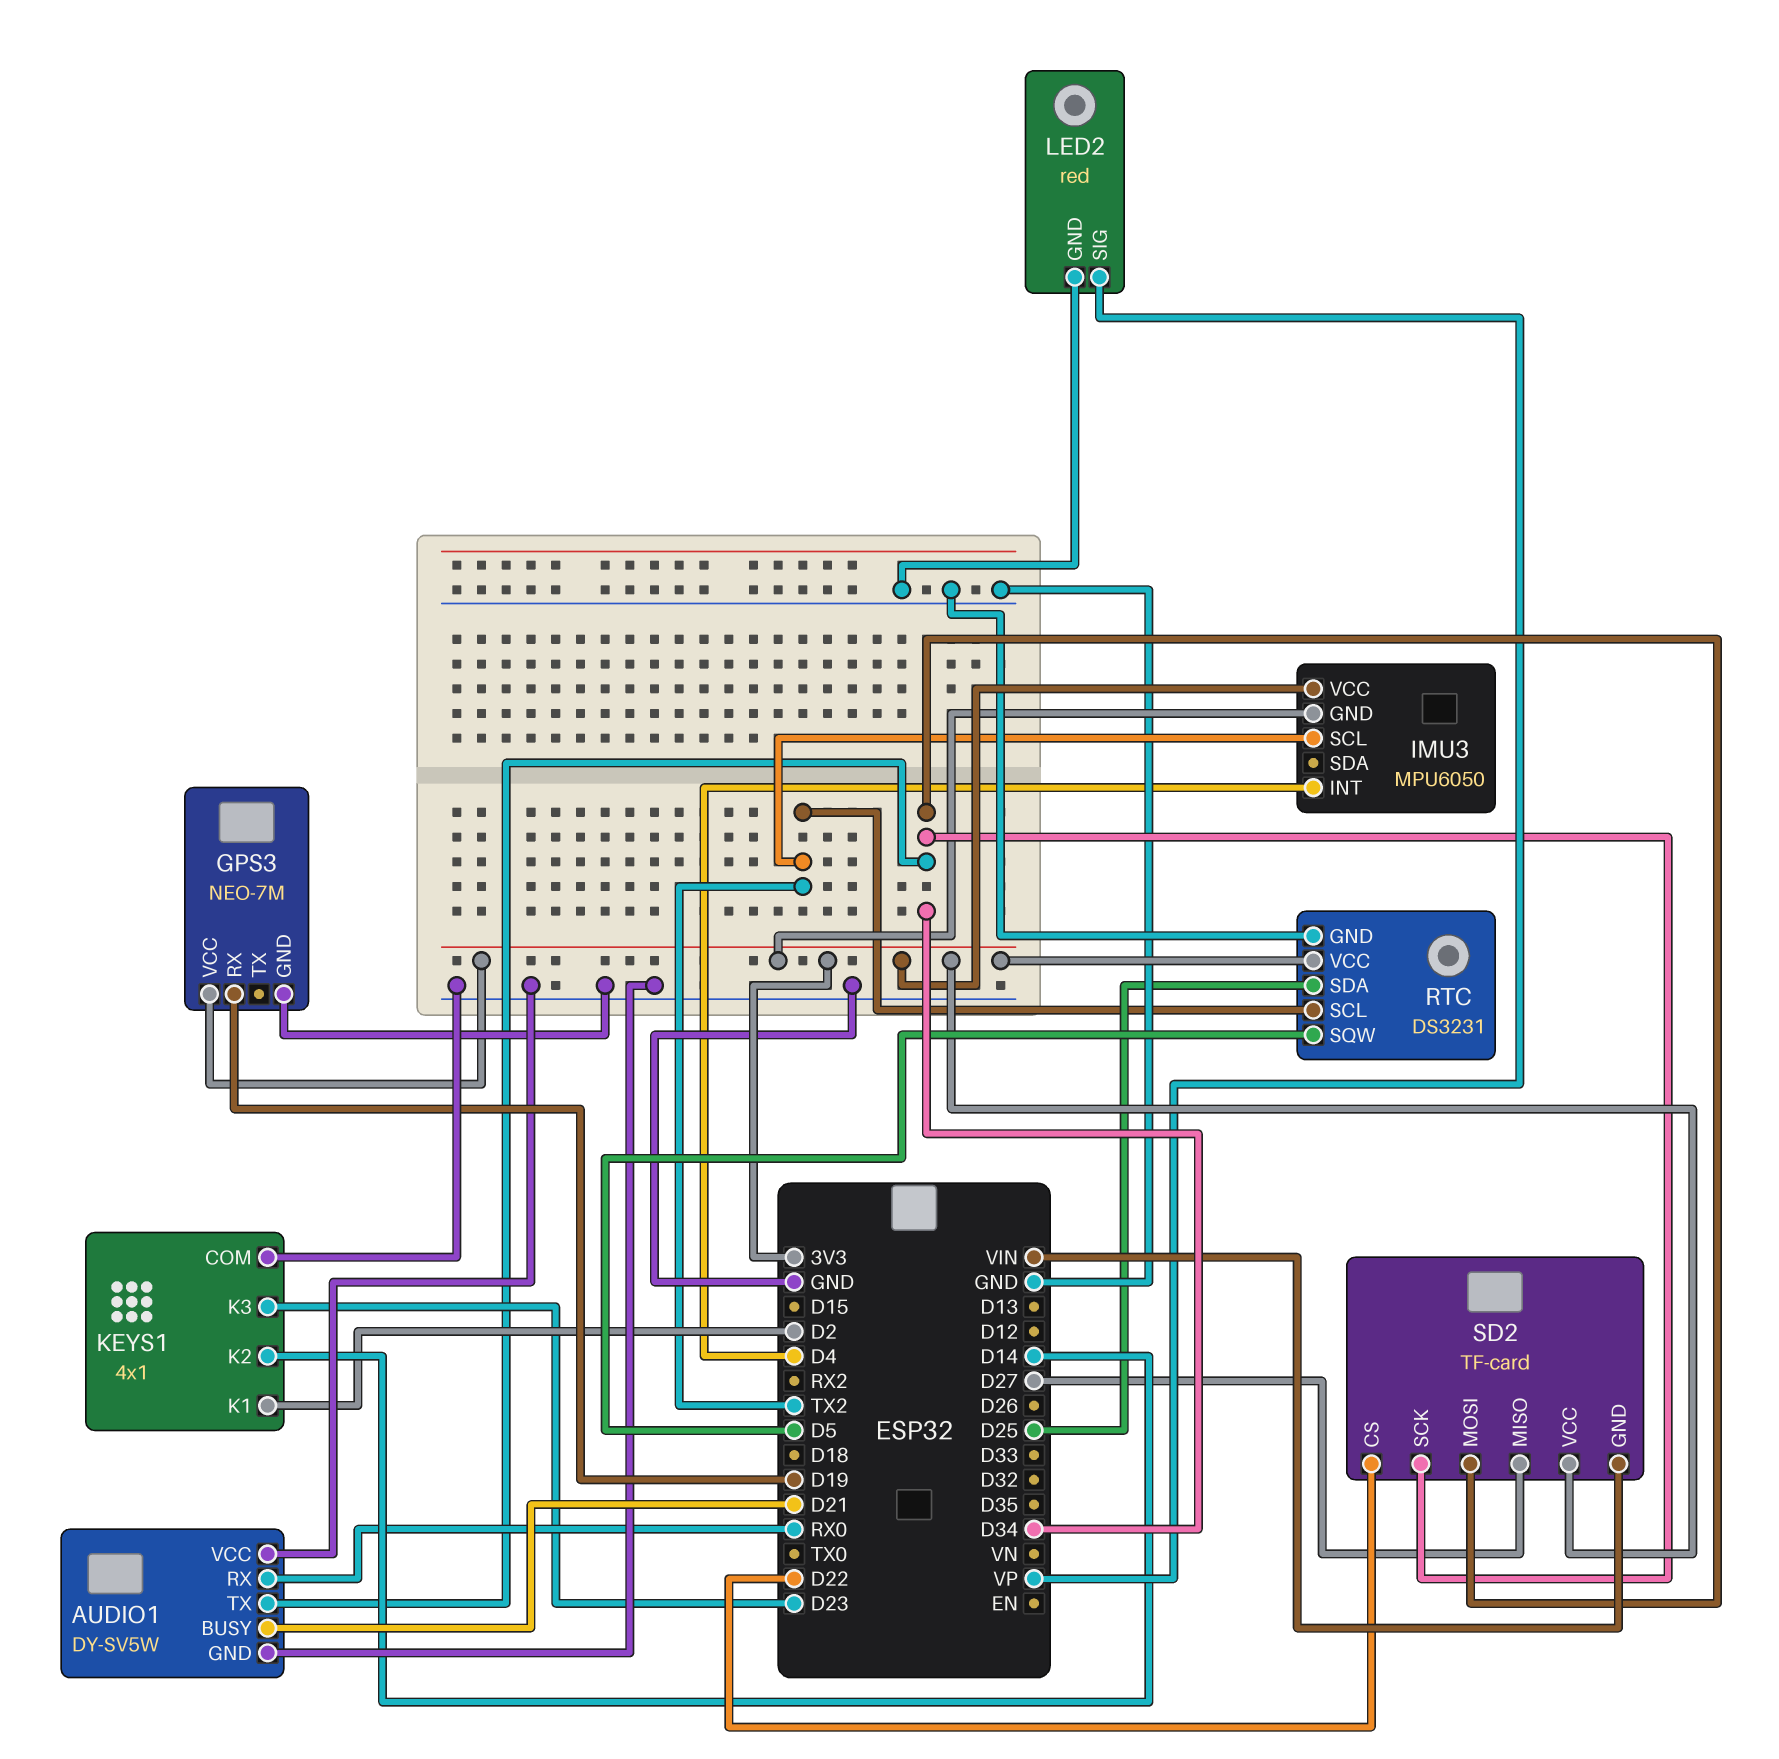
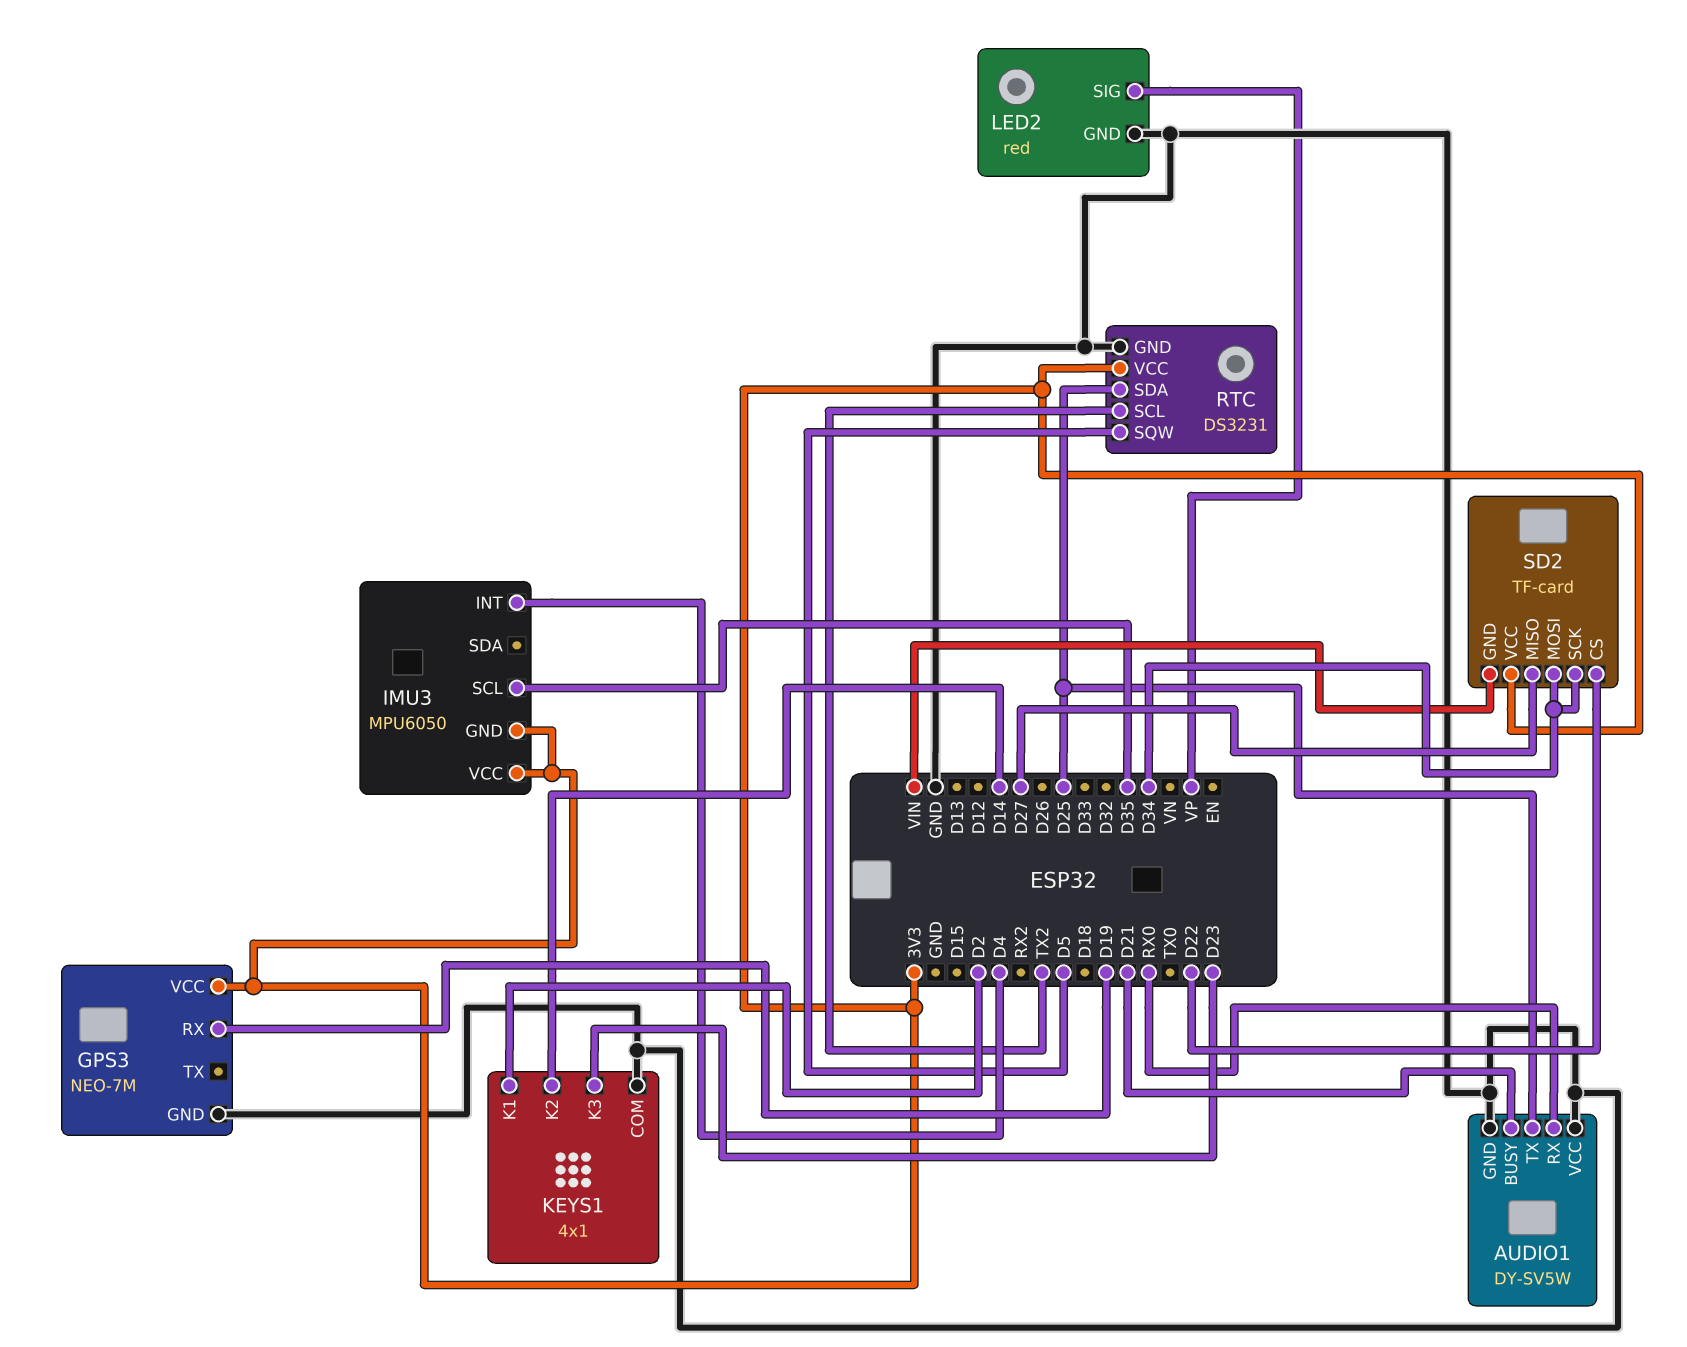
AUDIO1 pin TX: D34 -> D25
IMU3 pin SCL: TX2 -> D35

